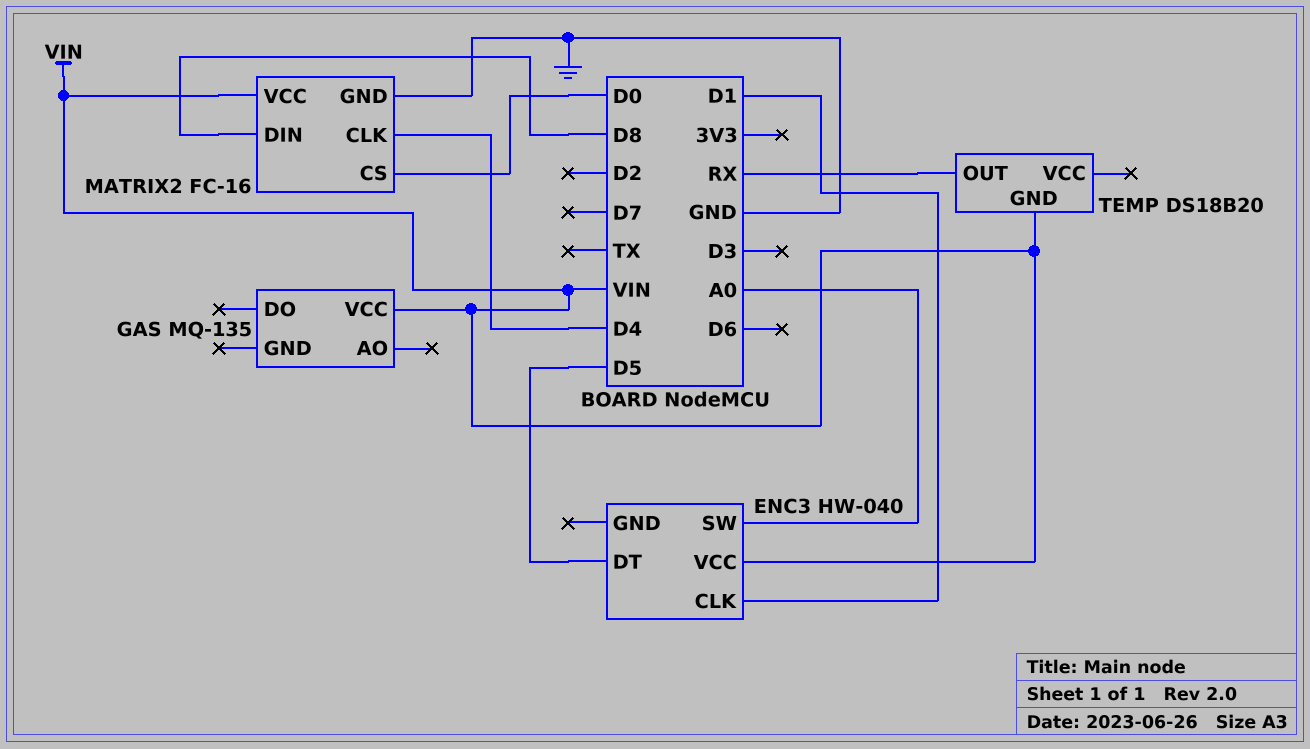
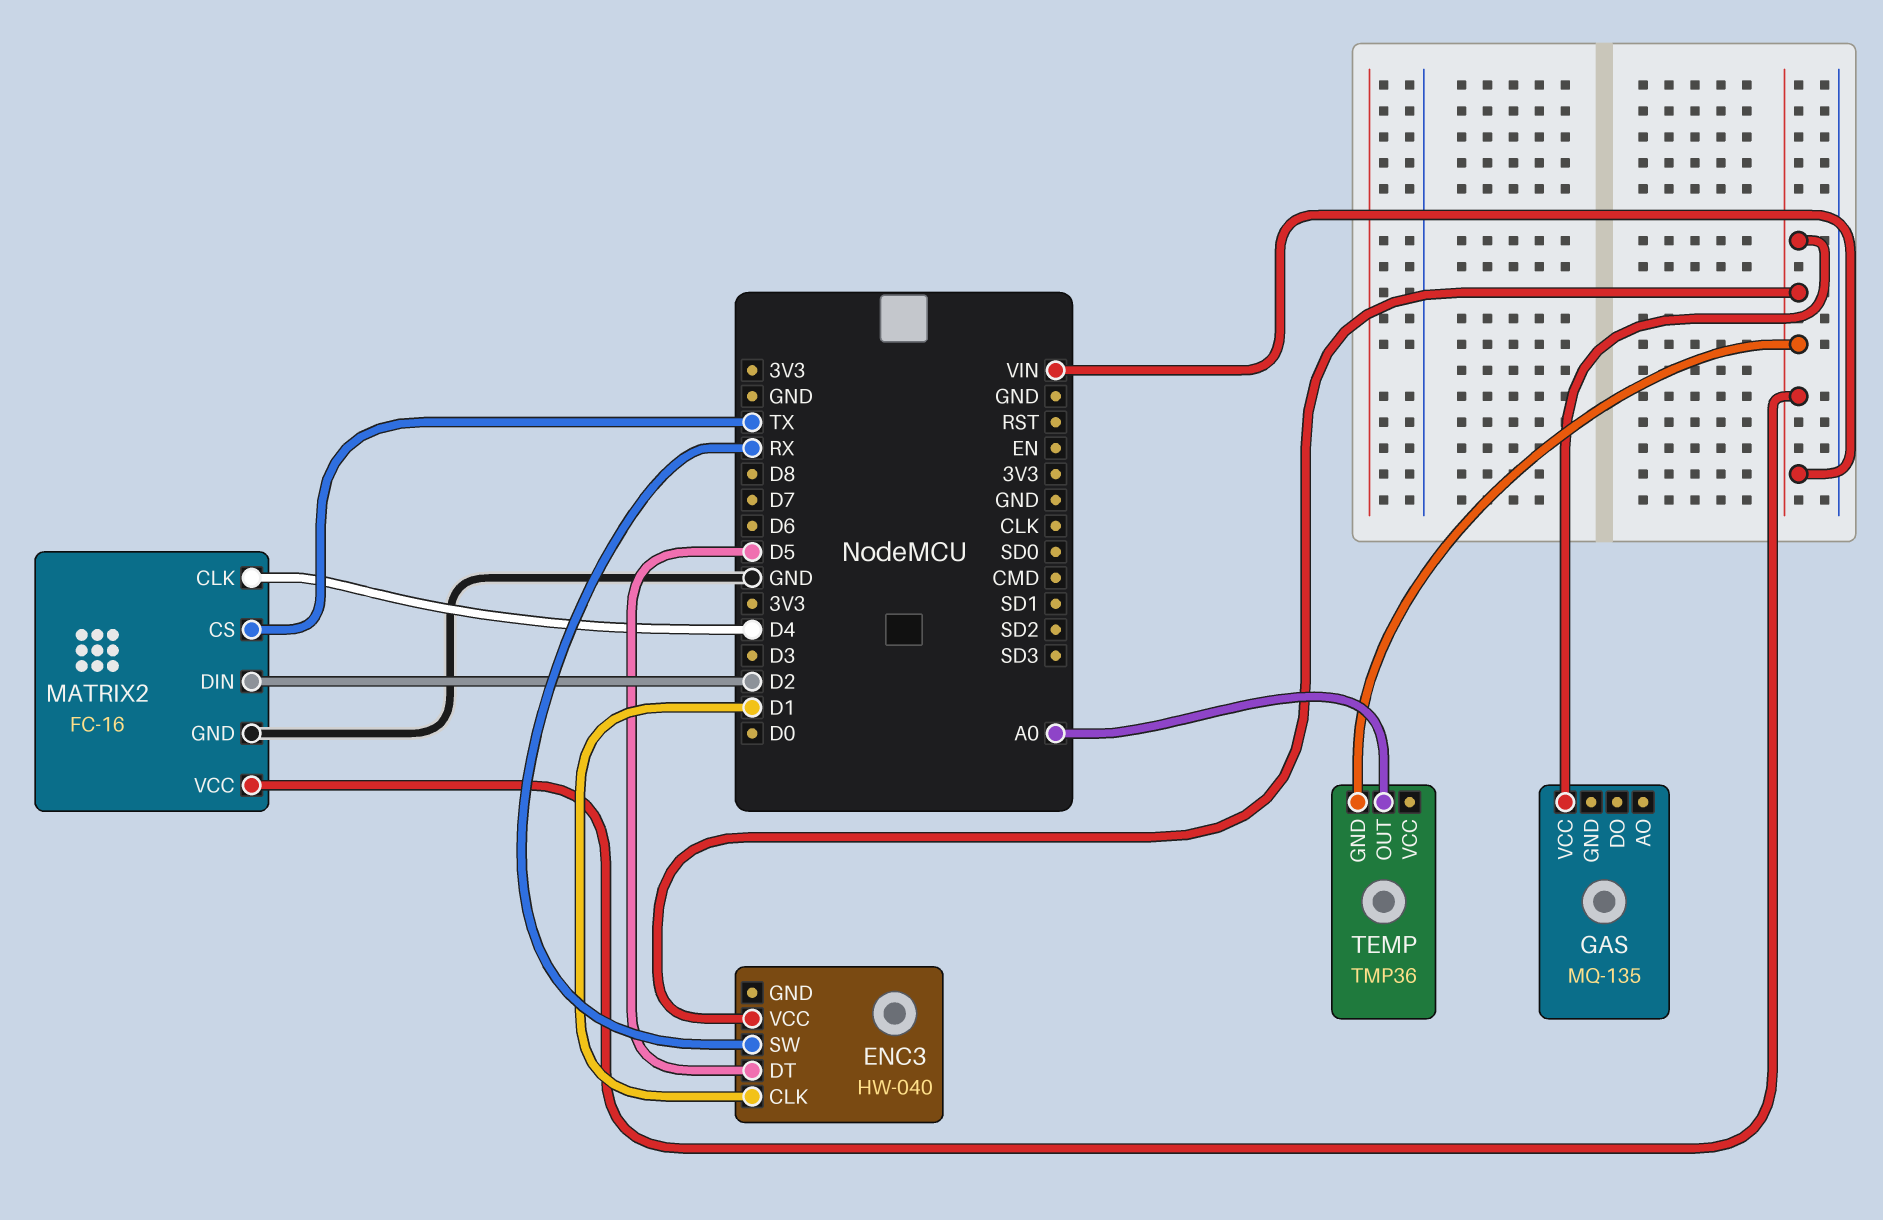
ENC3 pin SW: A0 -> RX
MATRIX2 pin CS: D0 -> TX
MATRIX2 pin DIN: D8 -> D2
TEMP: DS18B20 -> TMP36
TEMP pin OUT: RX -> A0

